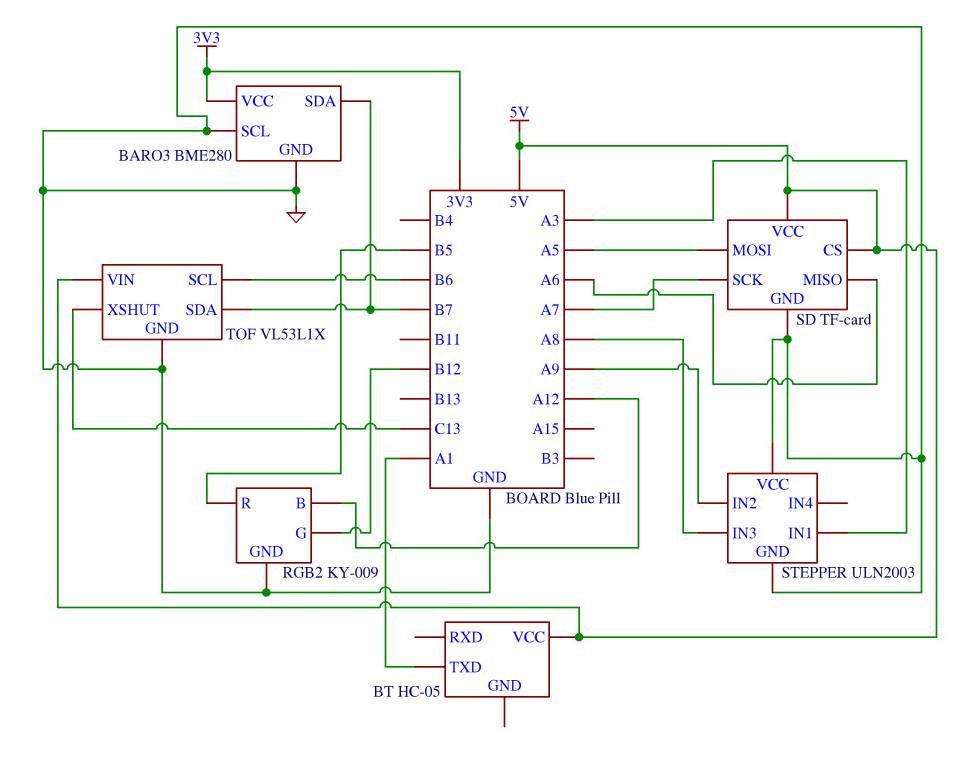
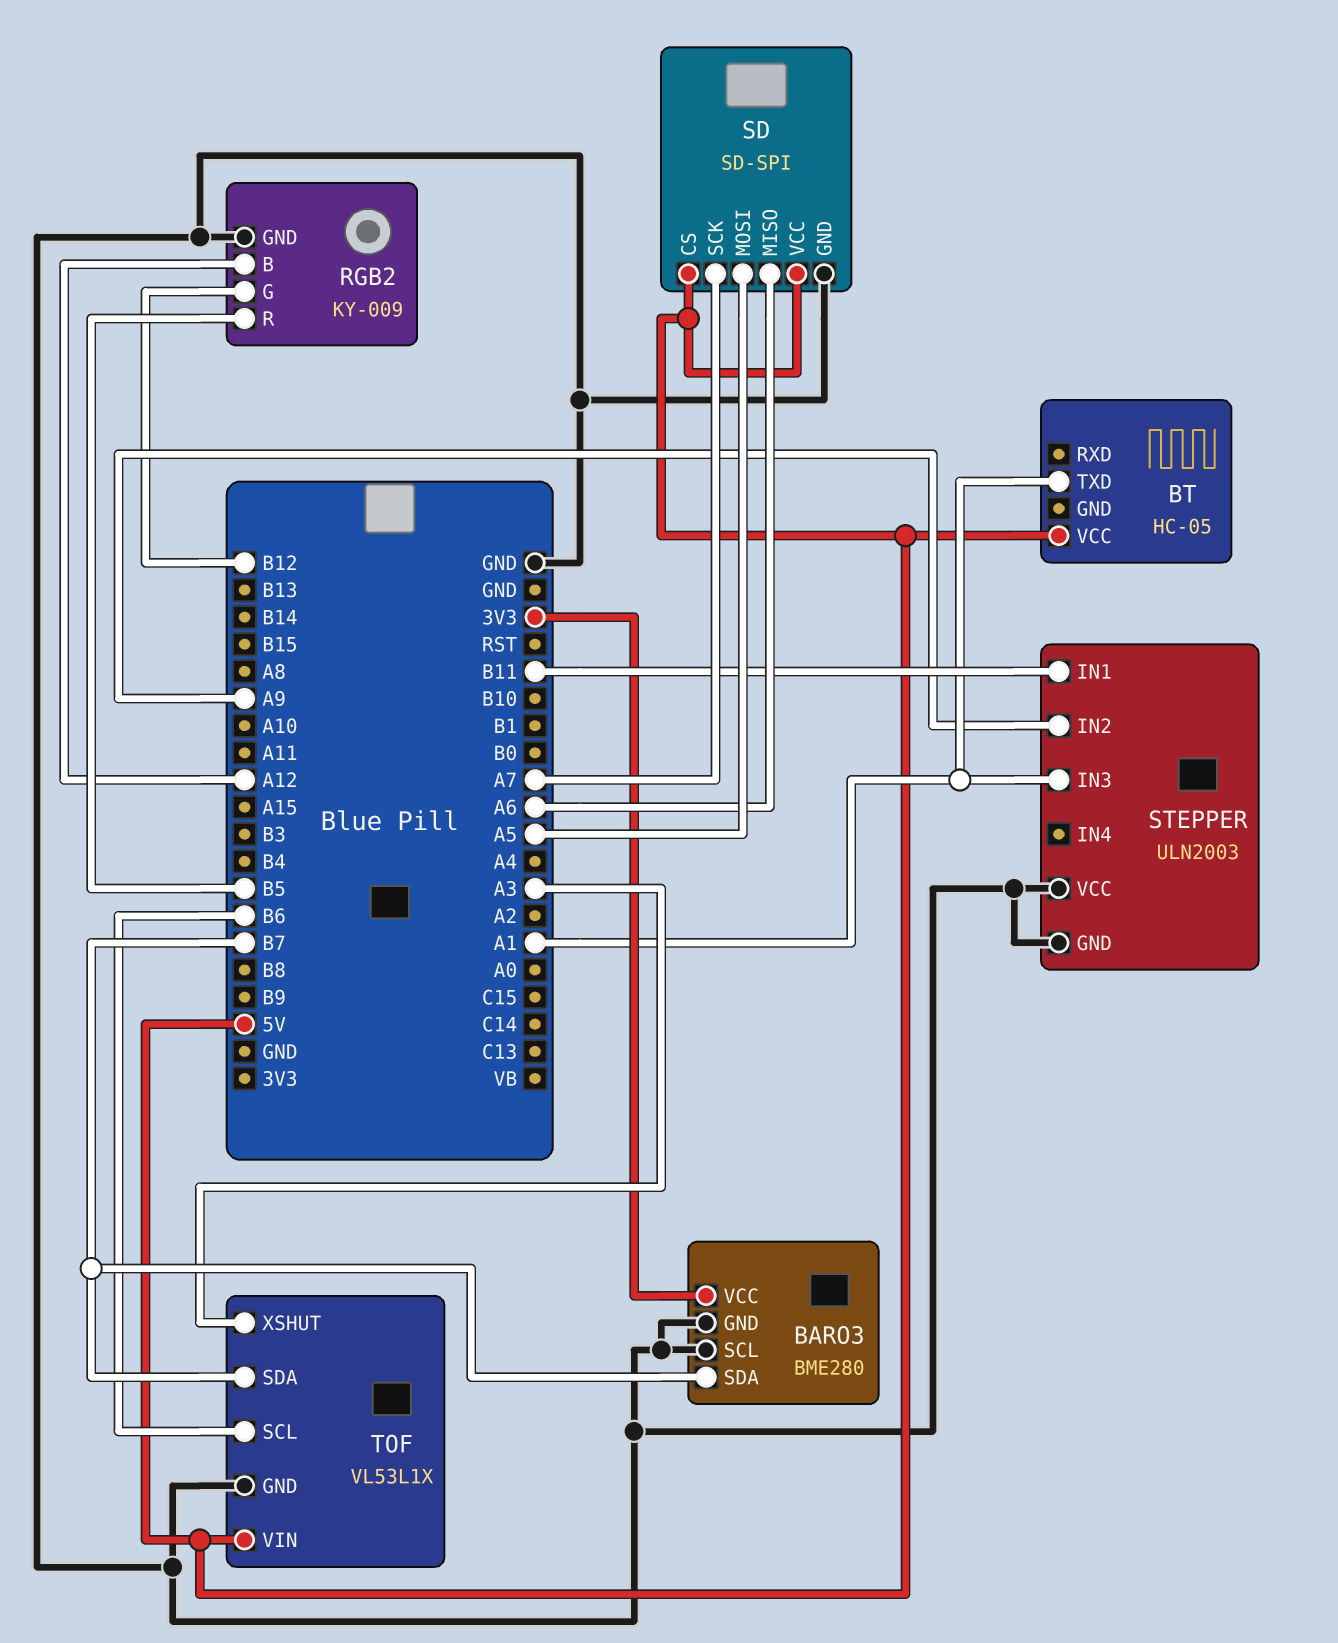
SD: TF-card -> SD-SPI
STEPPER pin IN1: A3 -> B11
STEPPER pin IN3: A8 -> A1
TOF pin XSHUT: C13 -> A3

